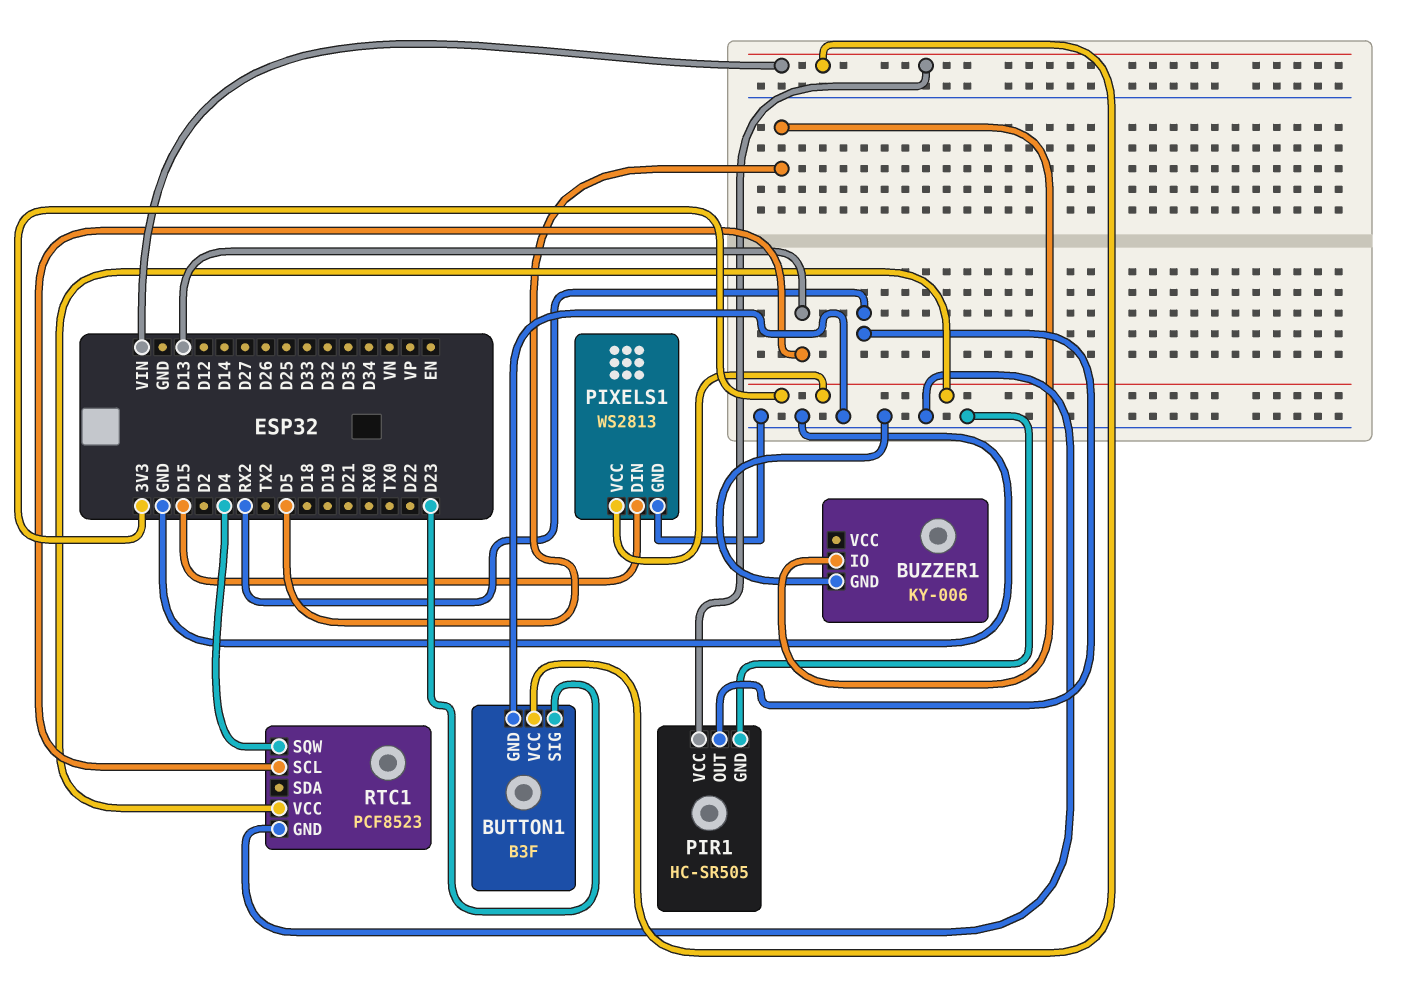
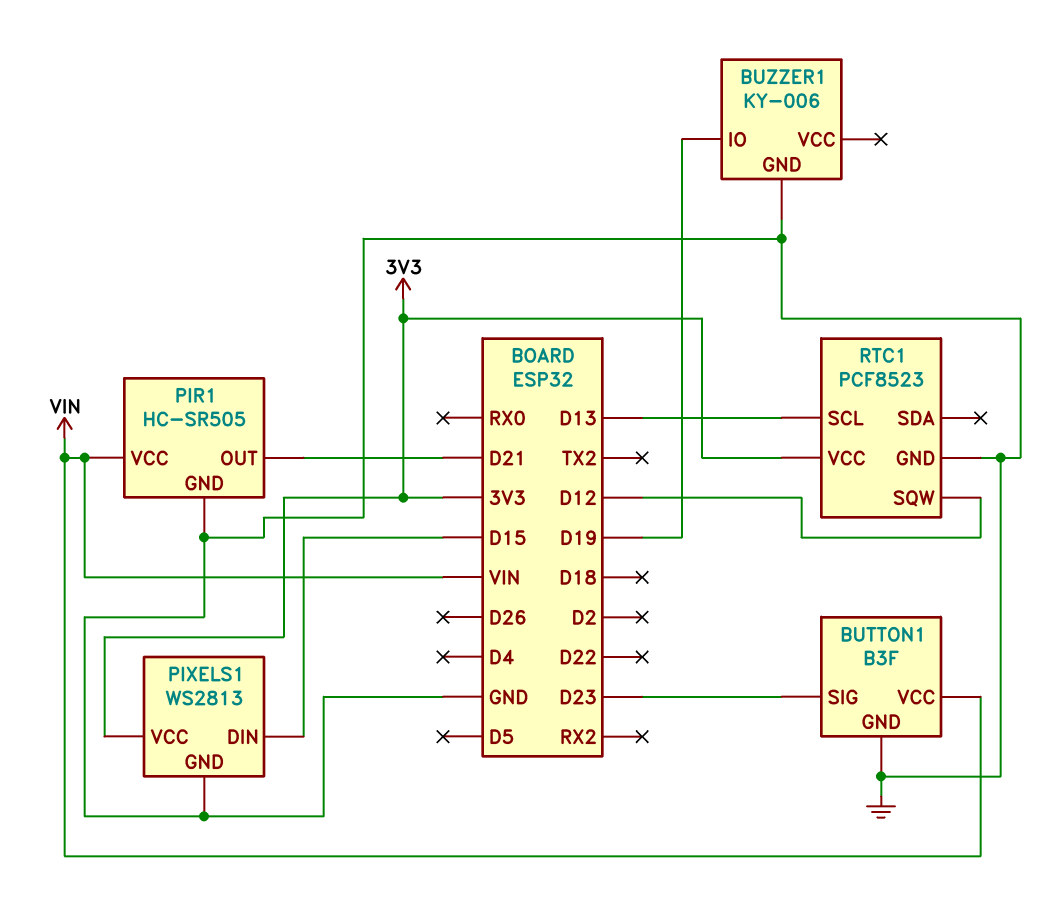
BUZZER1 pin IO: D5 -> D19
PIR1 pin OUT: RX2 -> D21
RTC1 pin SQW: D4 -> D12

